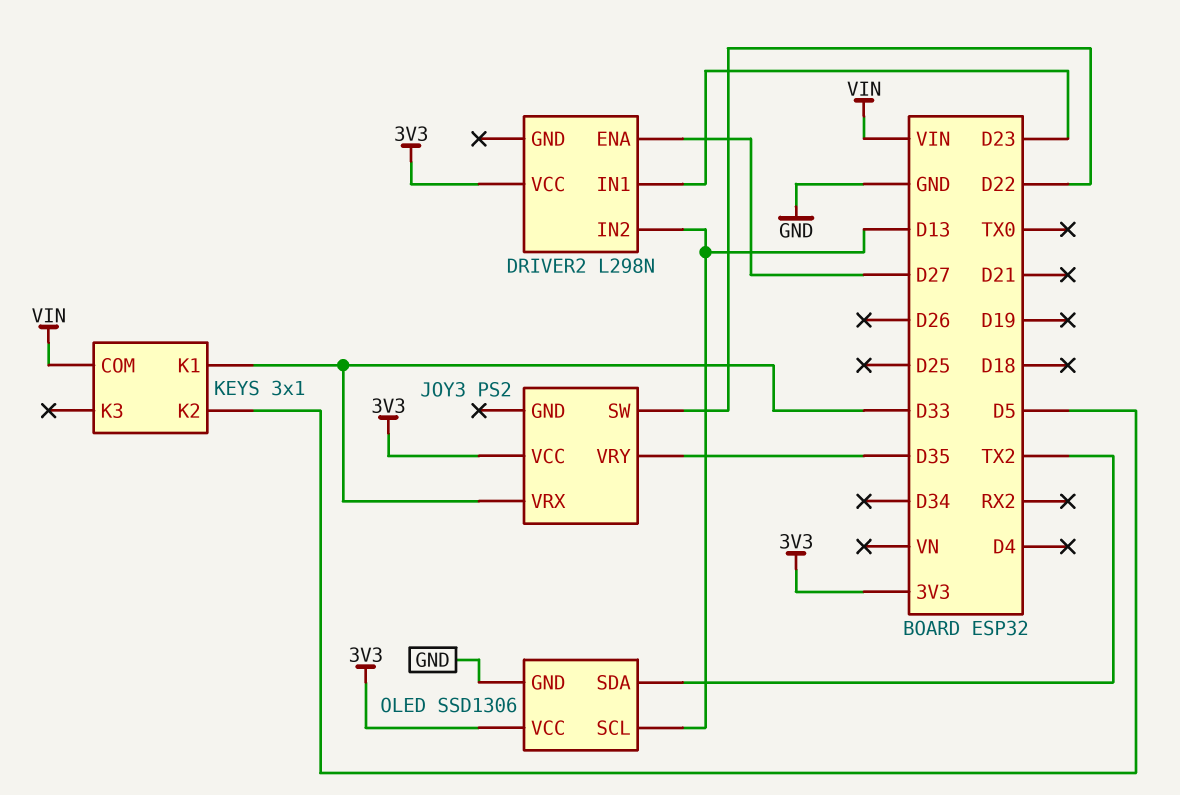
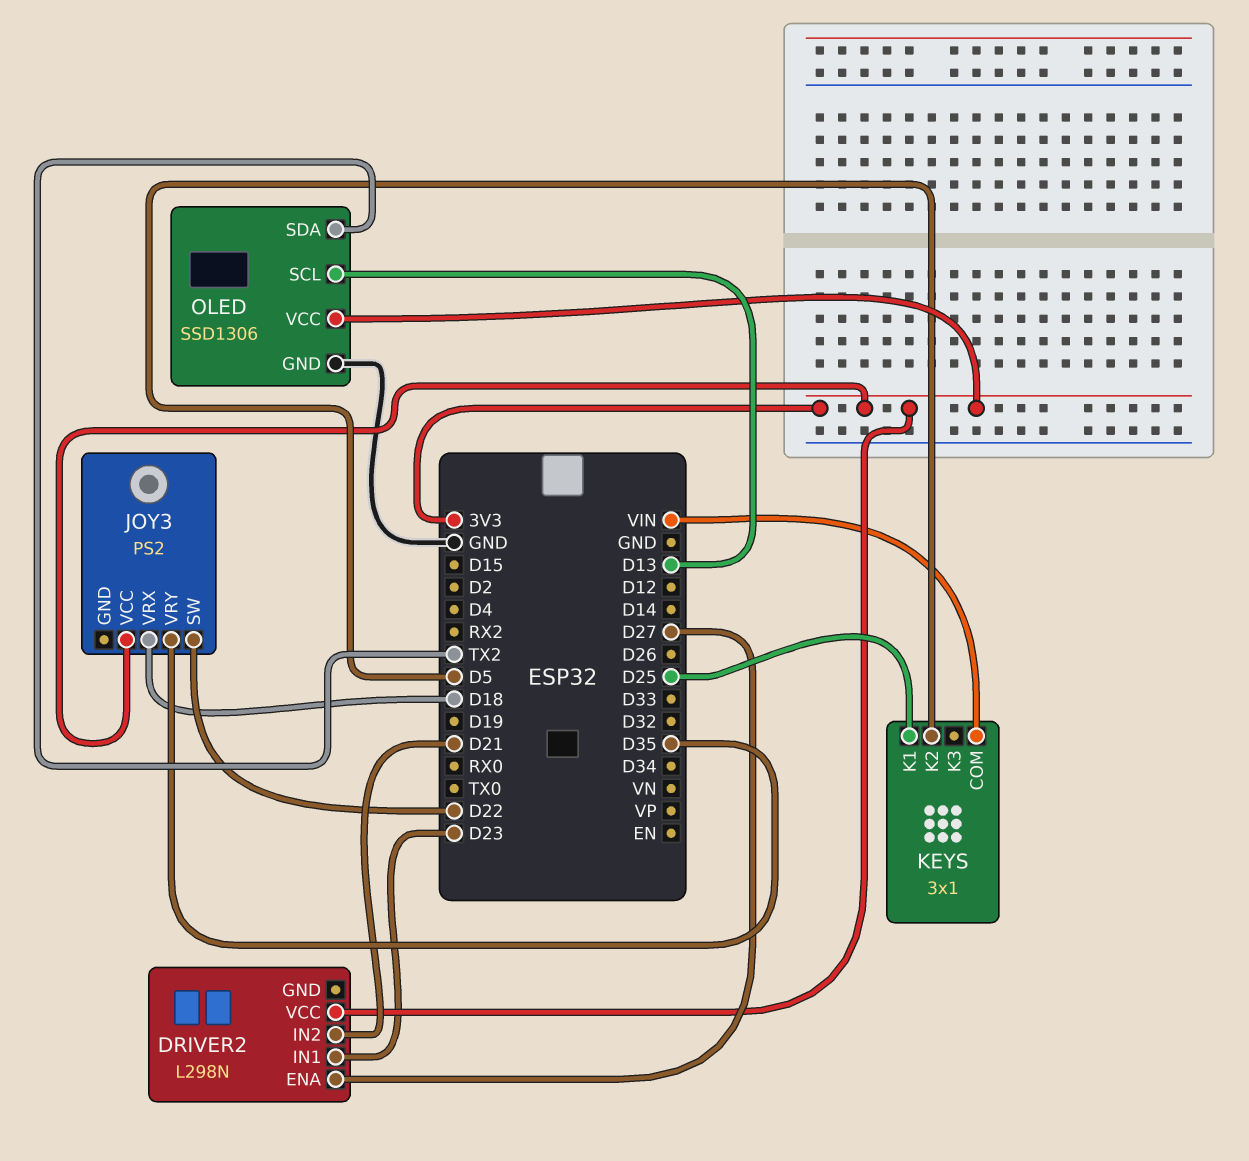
DRIVER2 pin IN2: D13 -> D21
JOY3 pin VRX: D33 -> D18
KEYS pin K1: D33 -> D25

